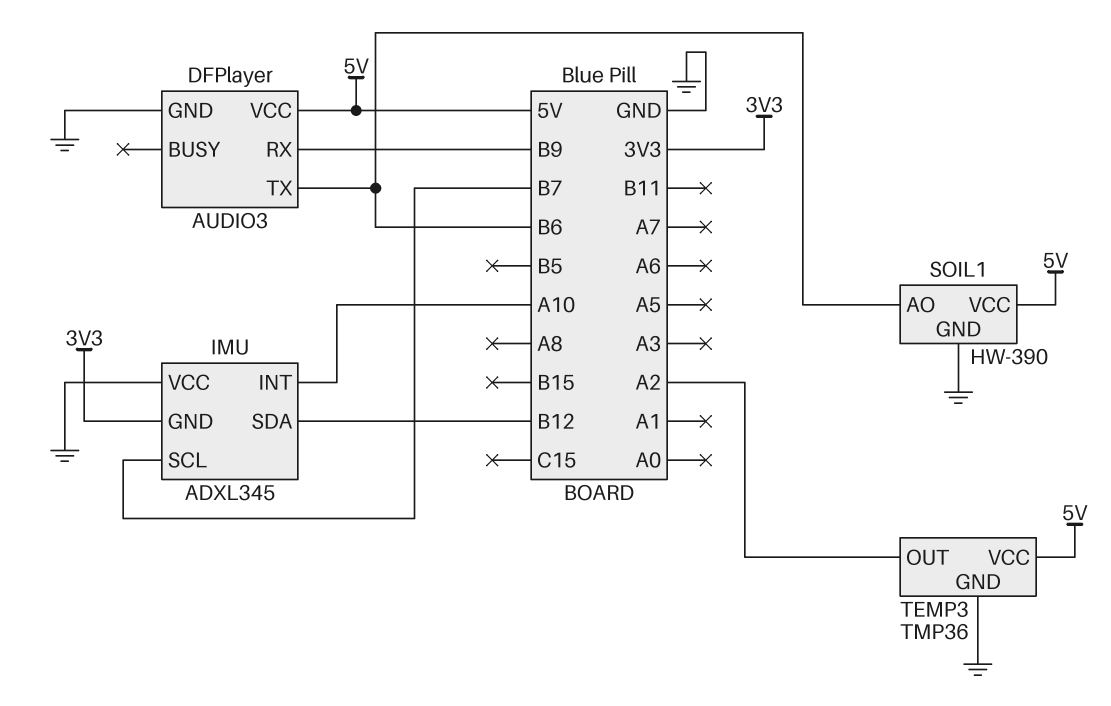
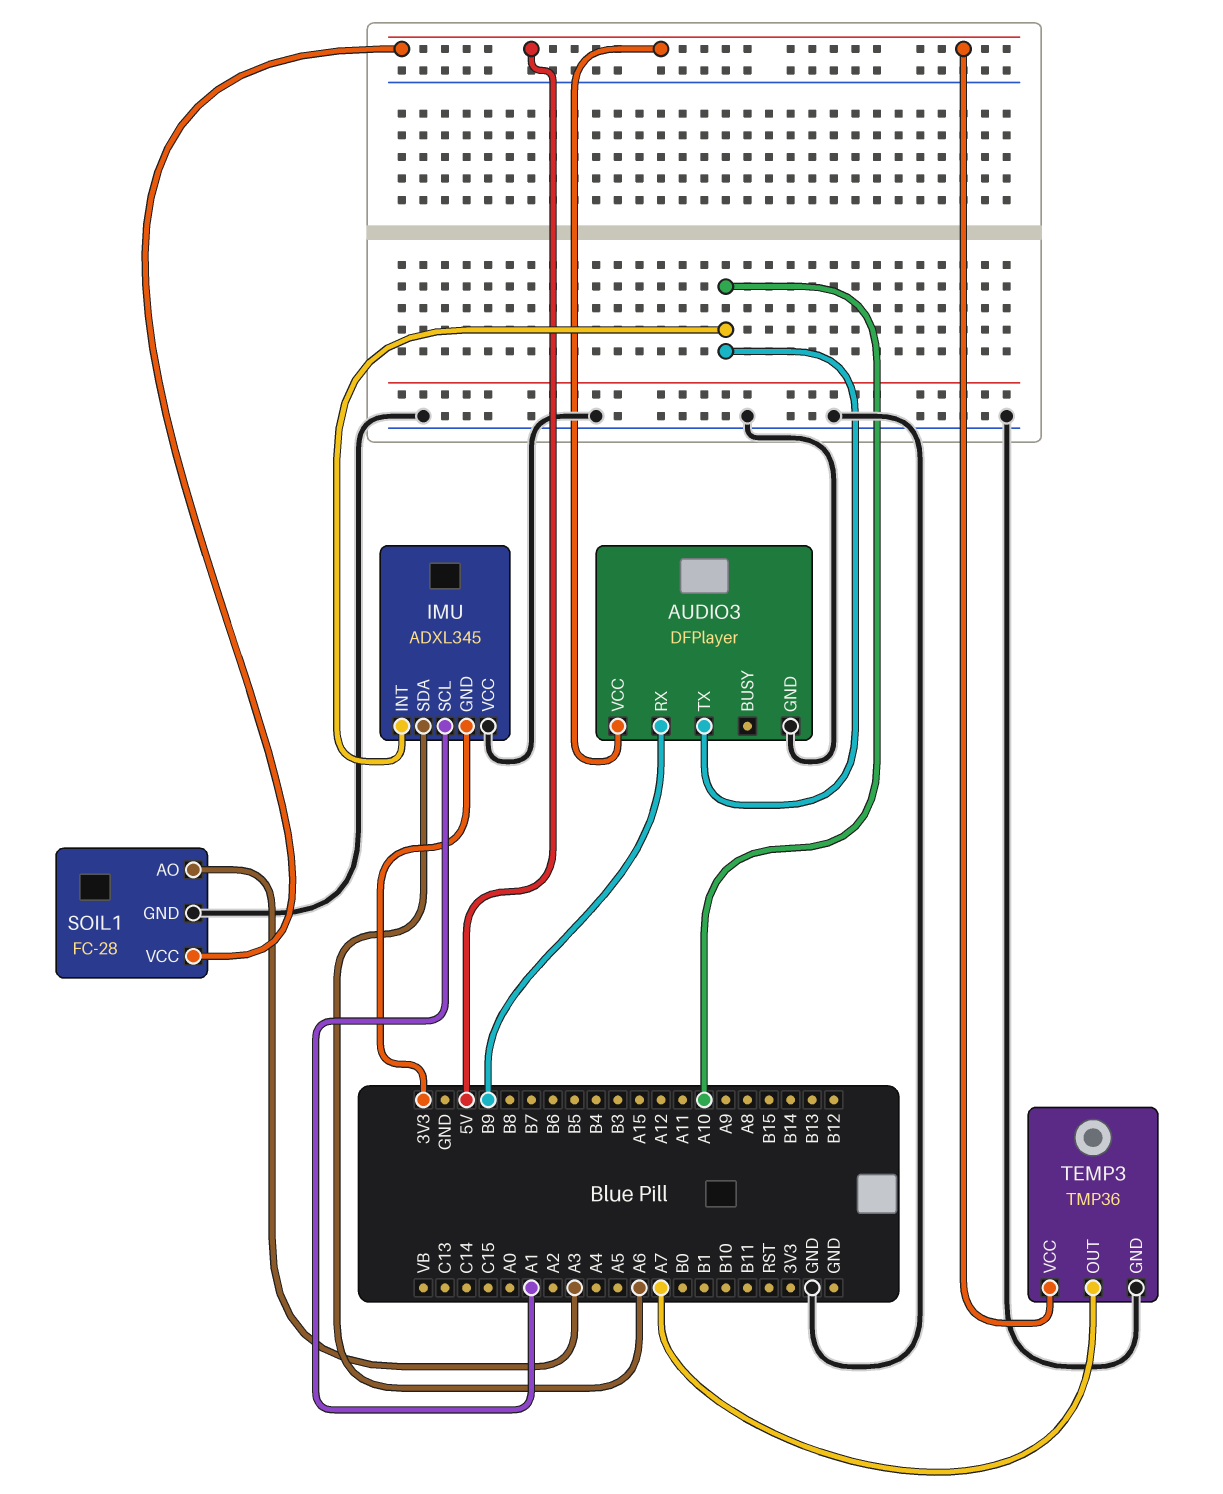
AUDIO3 pin TX: B6 -> A10
IMU pin SCL: B7 -> A1
IMU pin SDA: B12 -> A6
SOIL1: HW-390 -> FC-28
SOIL1 pin AO: B6 -> A3
TEMP3 pin OUT: A2 -> A7

